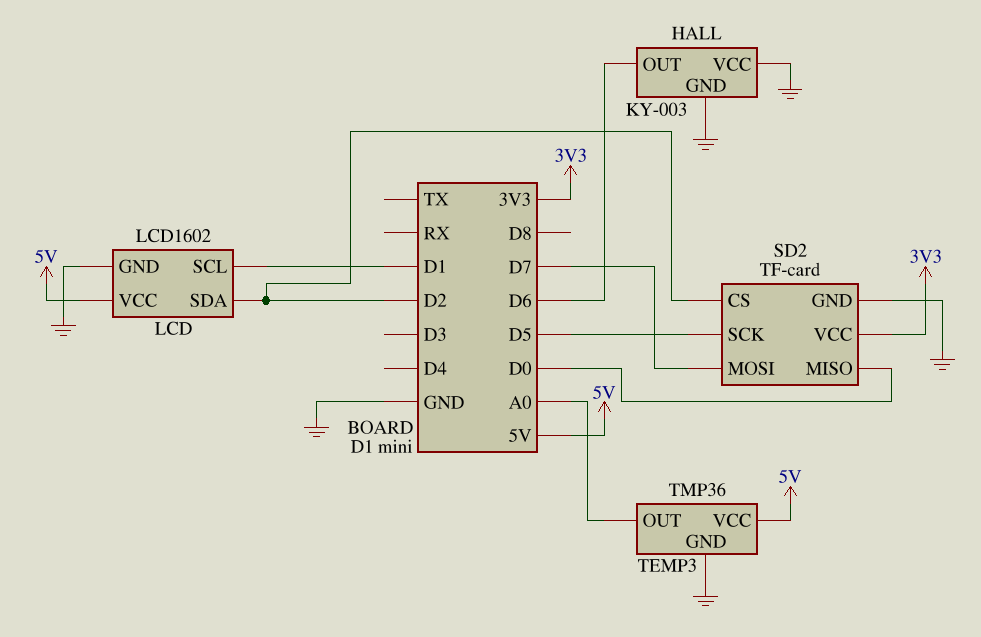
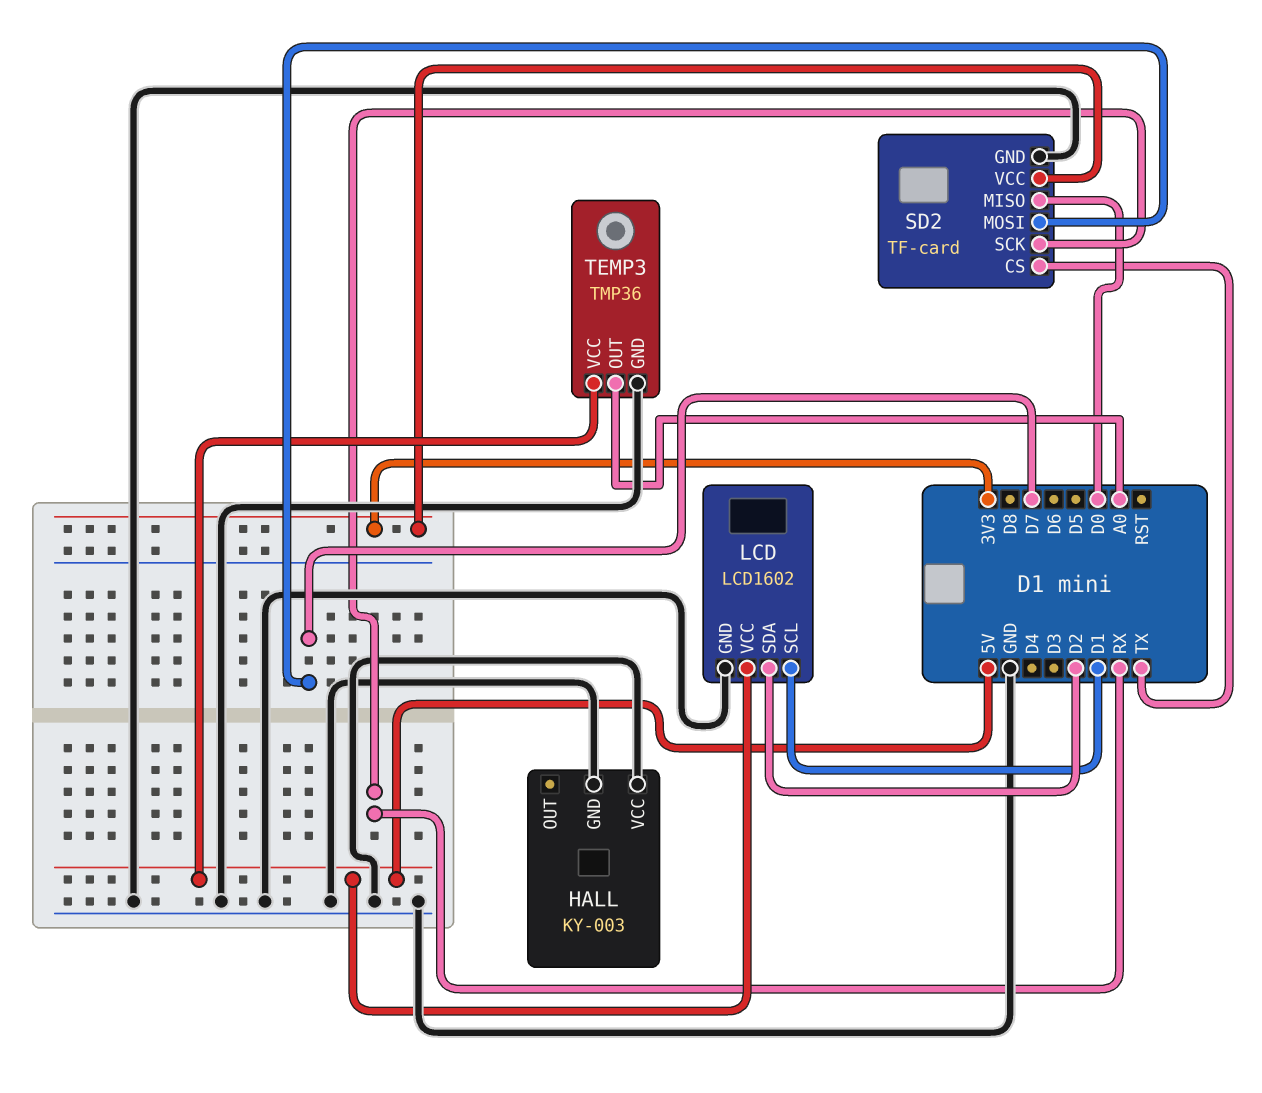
HALL pin OUT: D6 -> none
SD2 pin CS: D2 -> TX
SD2 pin SCK: D5 -> RX

